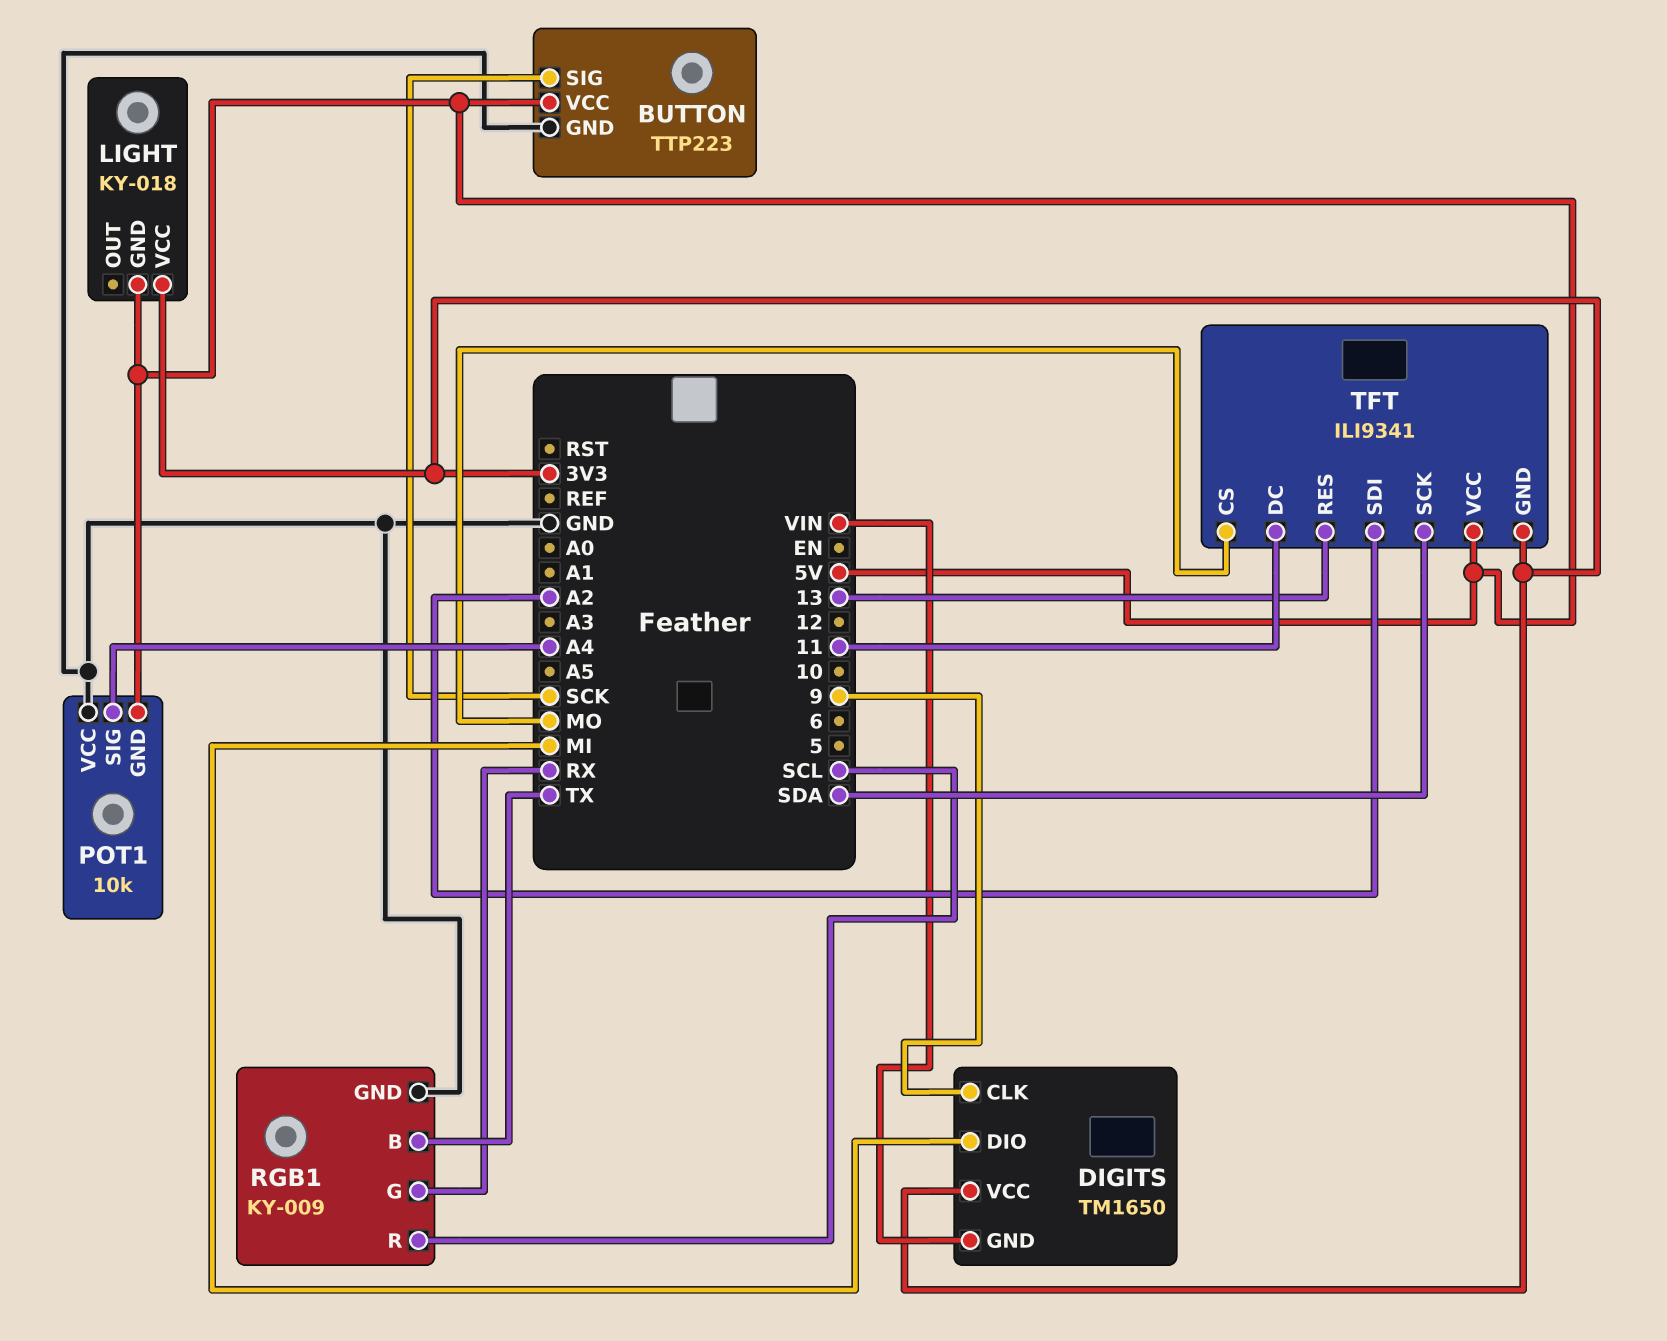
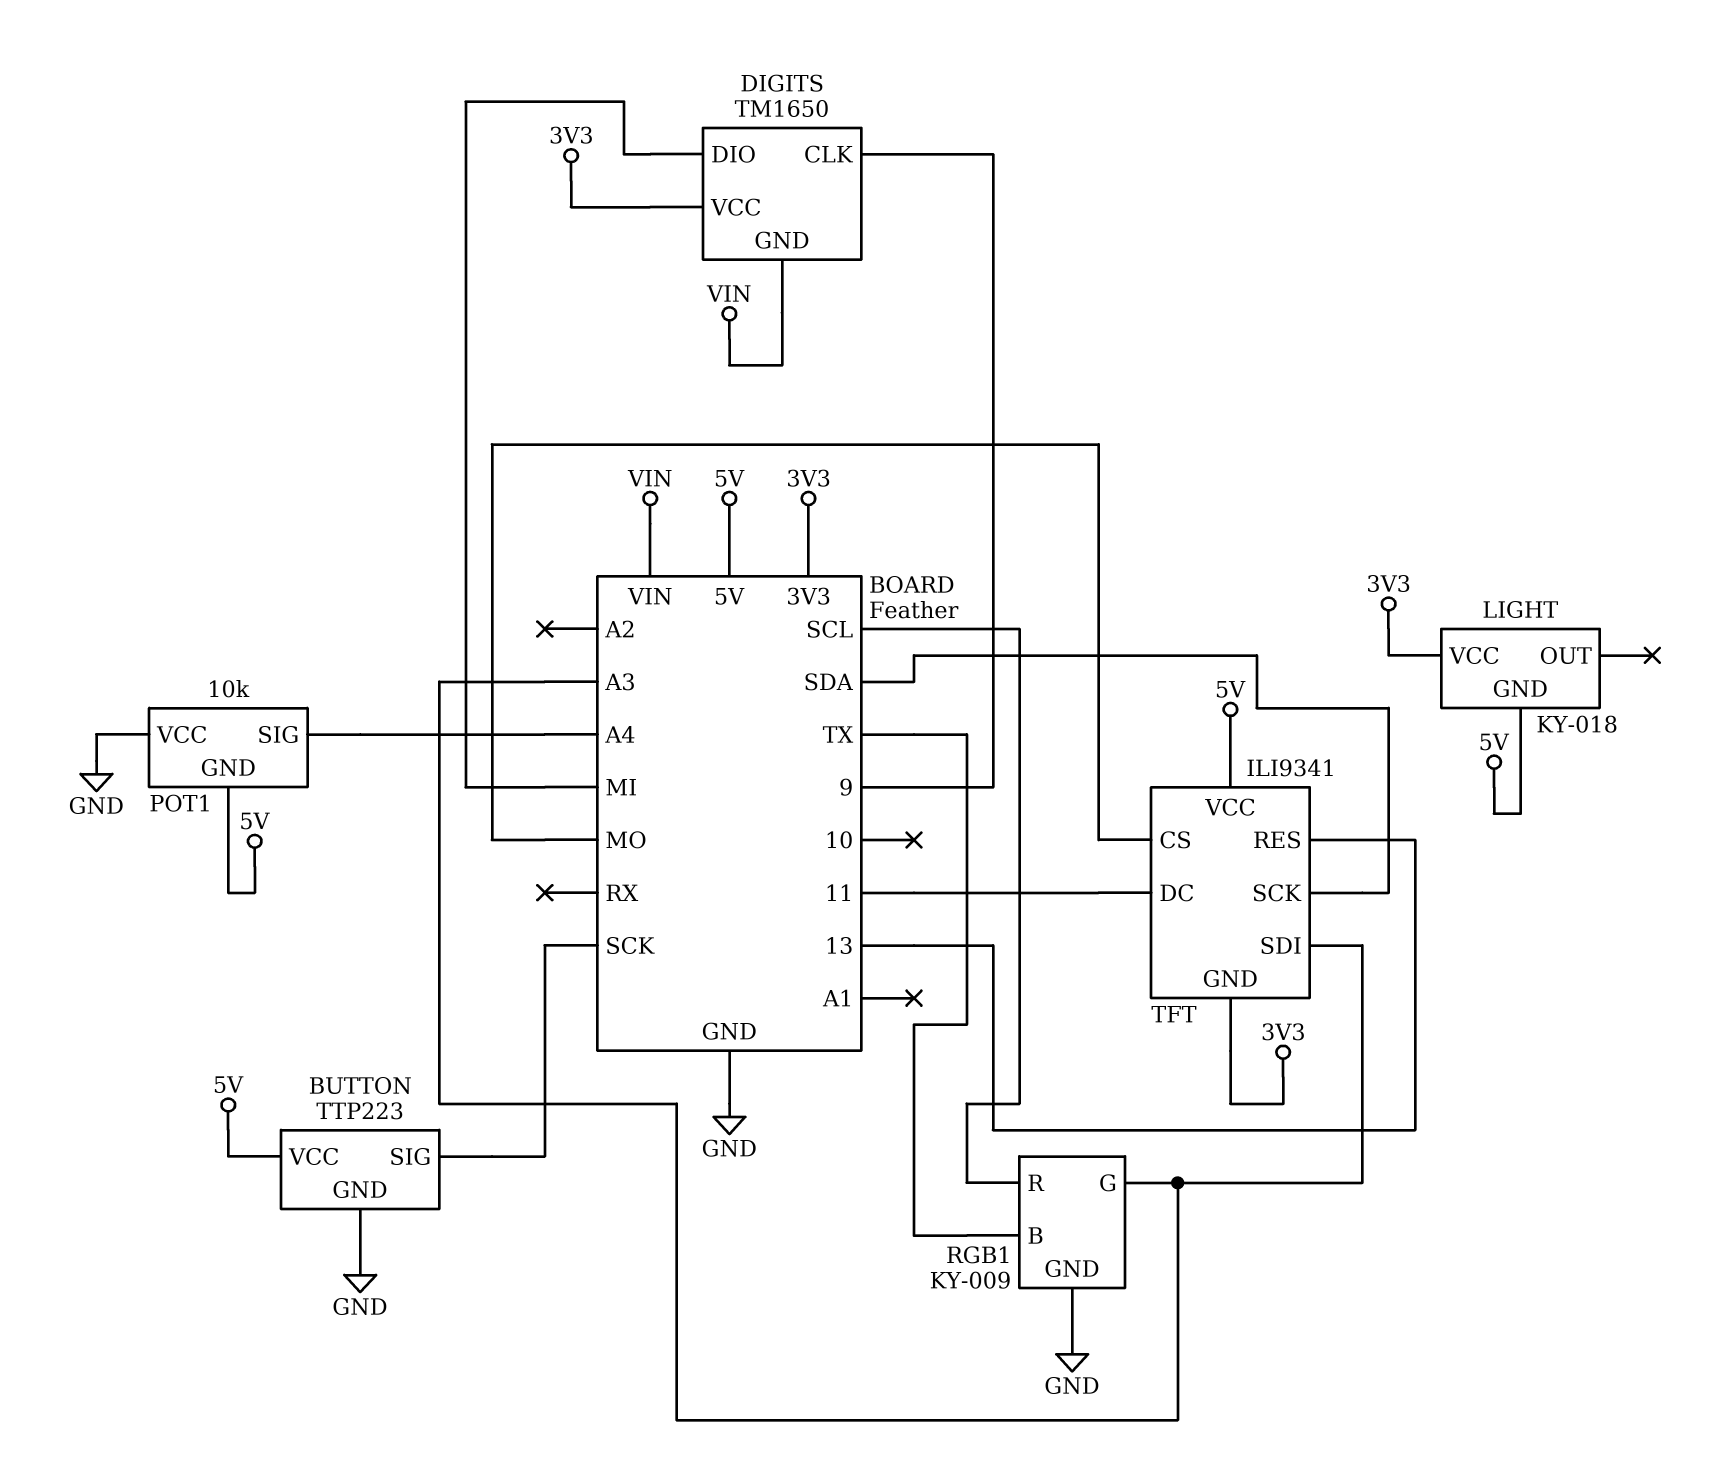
RGB1 pin G: RX -> A3
TFT pin SDI: A2 -> A3

